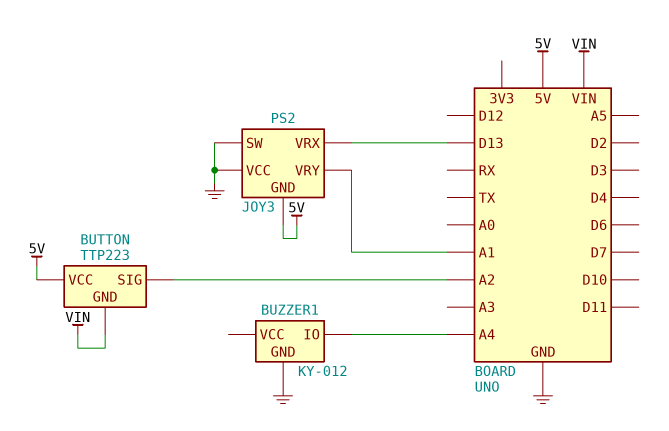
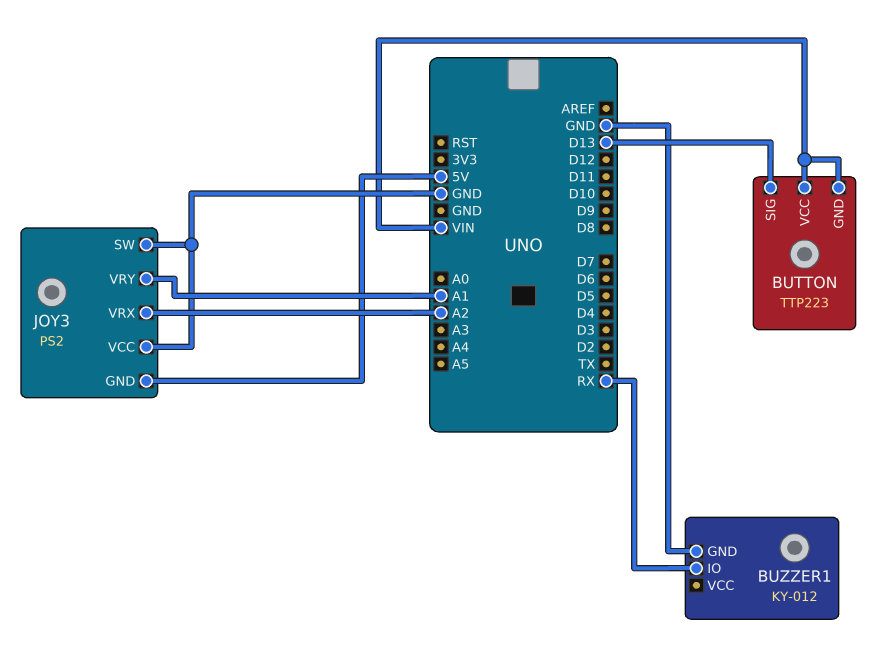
BUTTON pin SIG: A2 -> D13
BUTTON pin VCC: 5V -> VIN
BUZZER1 pin IO: A4 -> RX
JOY3 pin VRX: D13 -> A2

